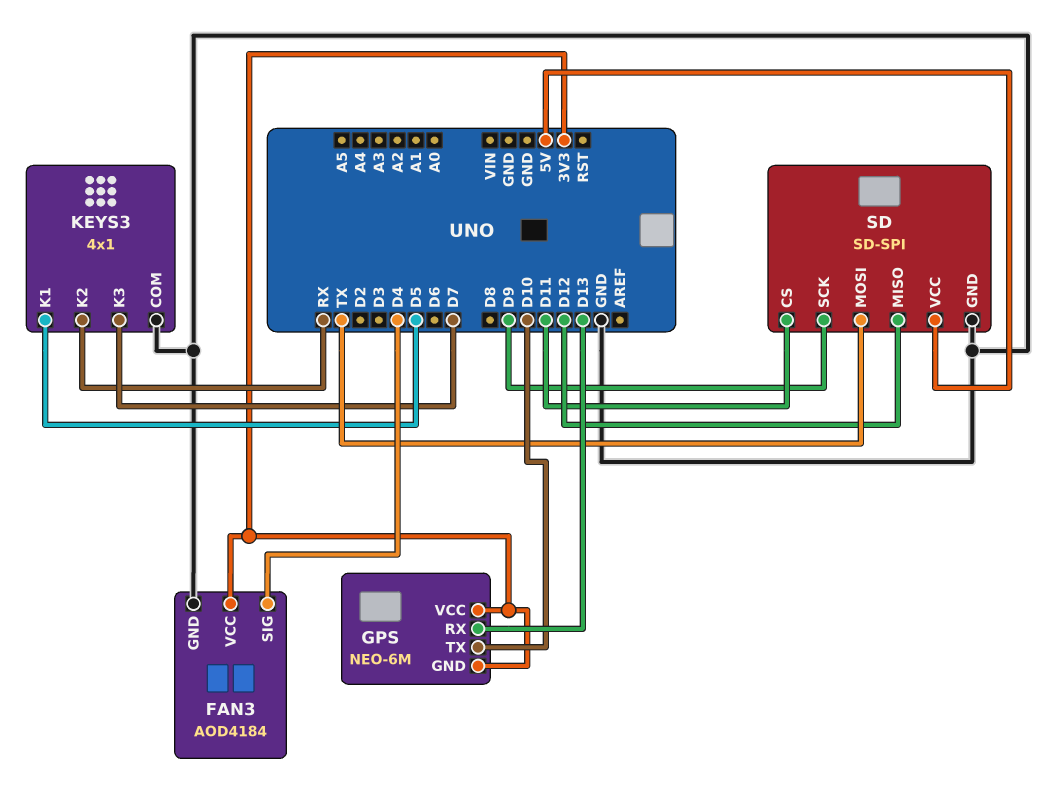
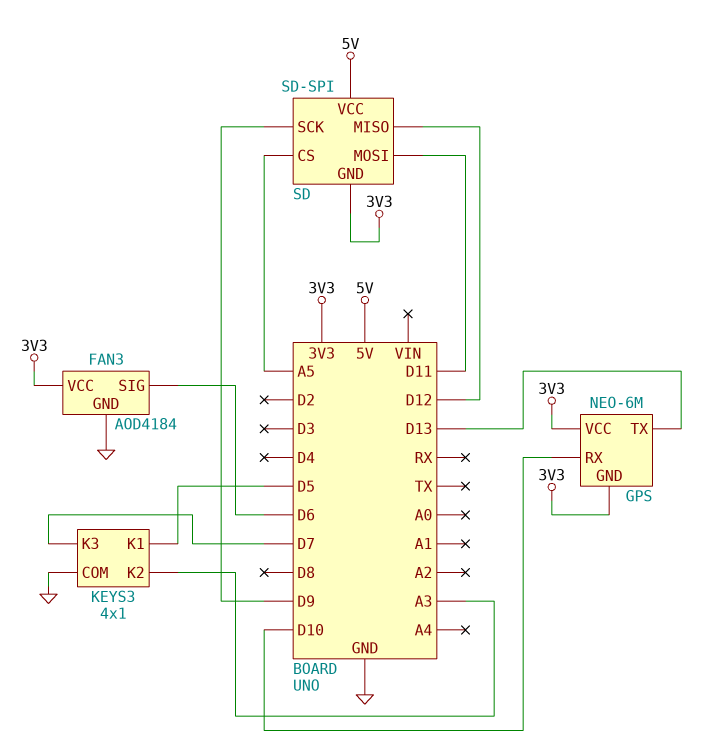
FAN3 pin SIG: D4 -> D6
GPS pin RX: D13 -> D10
GPS pin TX: D10 -> D13
KEYS3 pin K2: RX -> A3
SD pin CS: D11 -> A5
SD pin GND: GND -> 3V3
SD pin MOSI: TX -> D11

